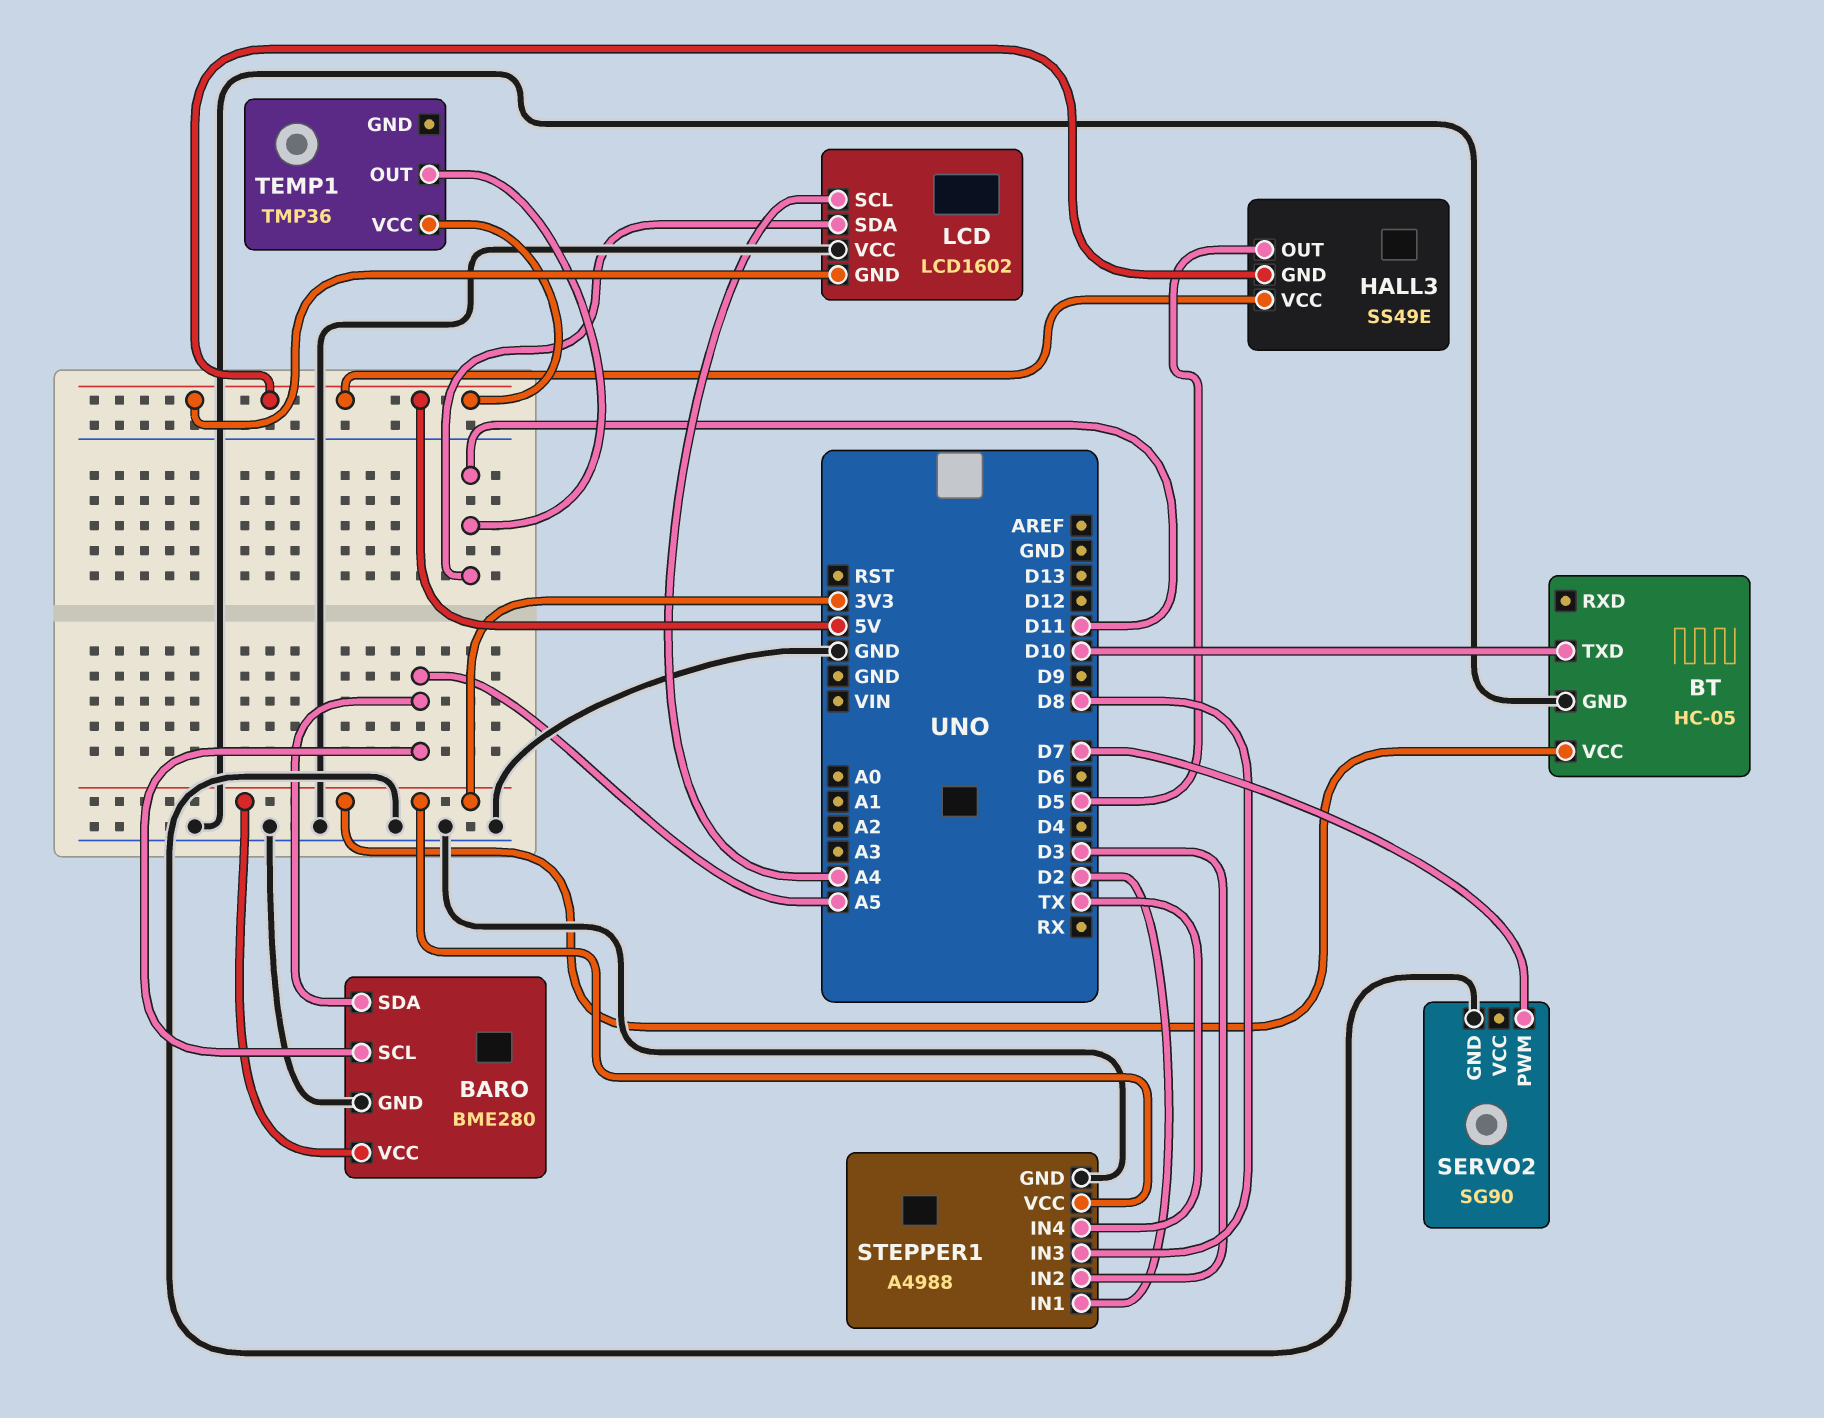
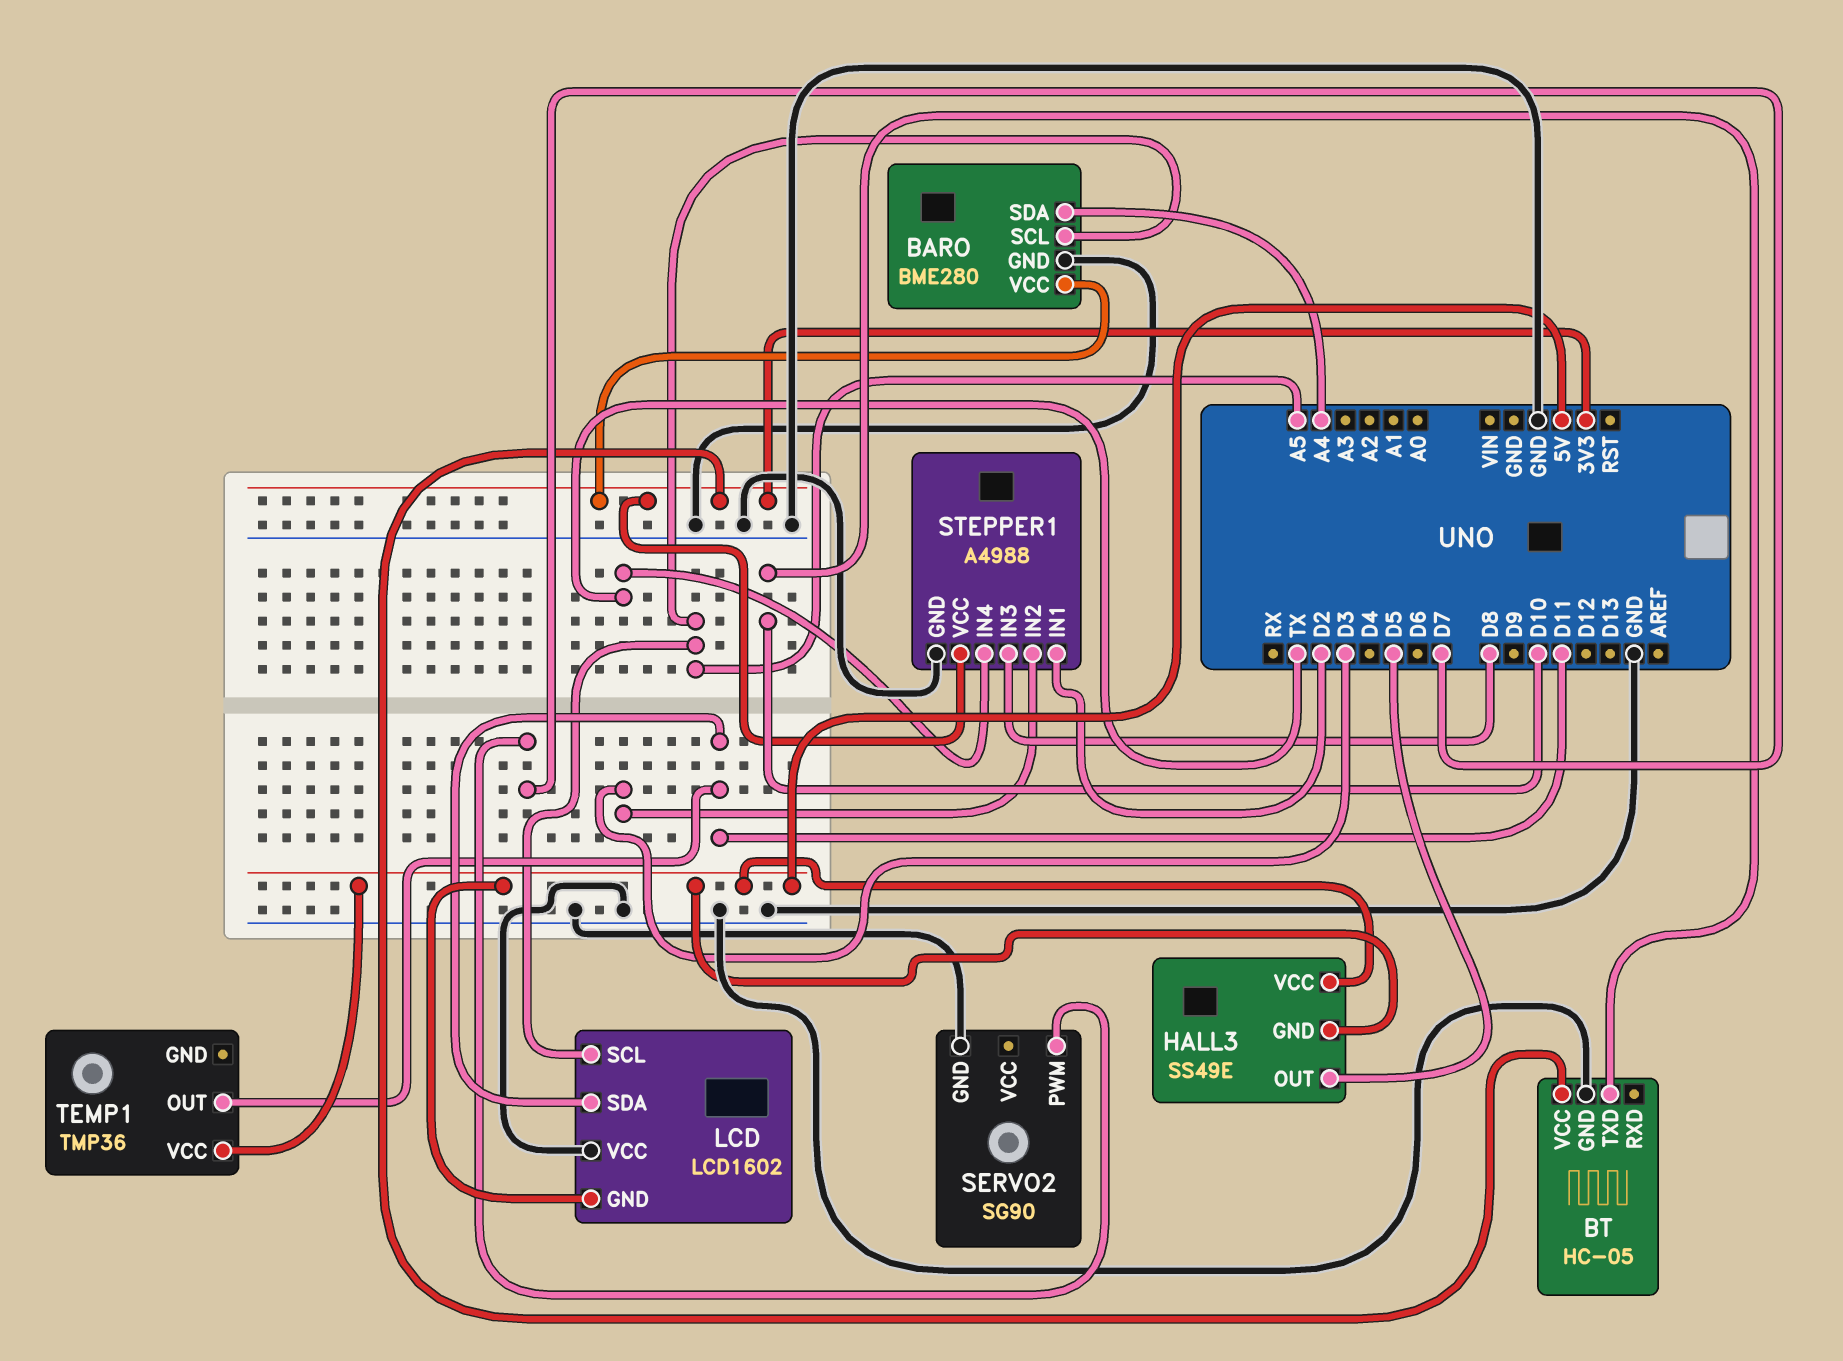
BARO pin SDA: A5 -> A4
LCD pin SCL: A4 -> A5

